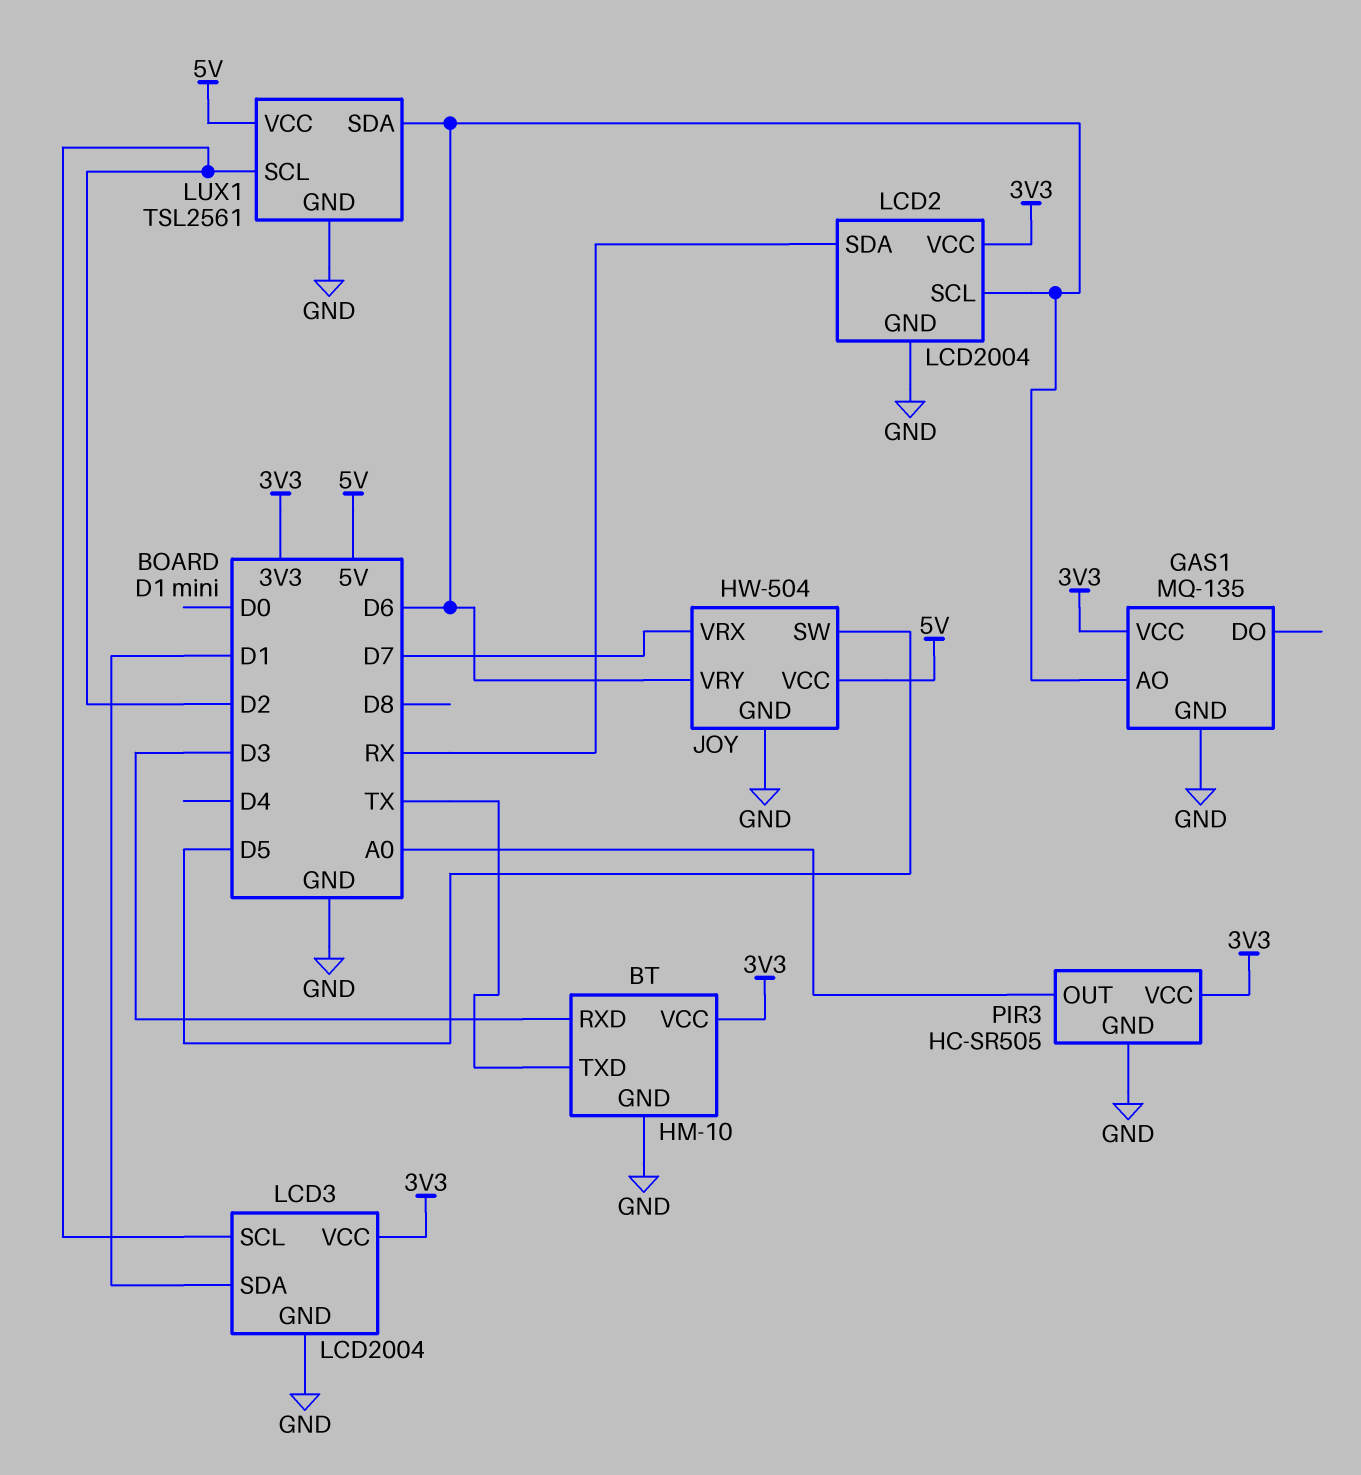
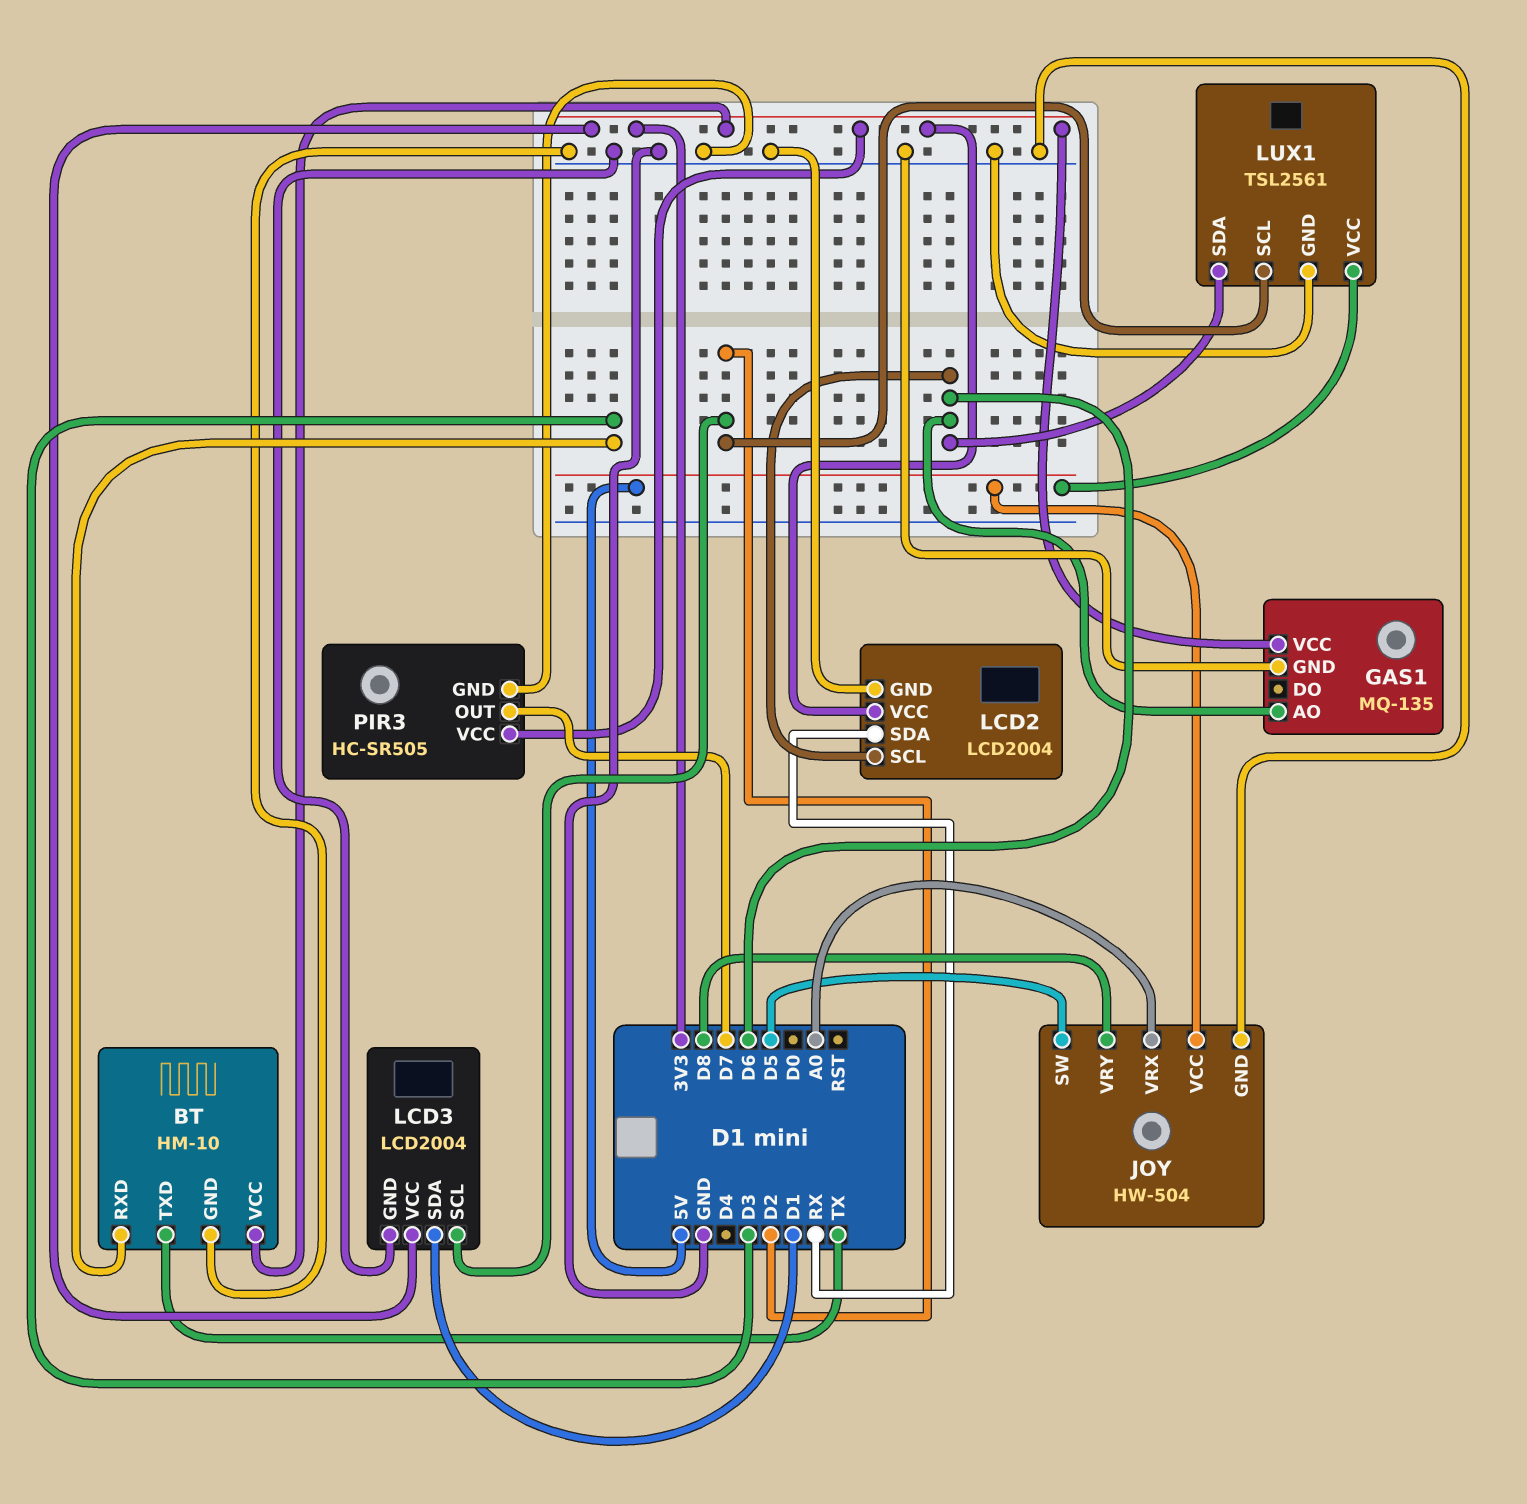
JOY pin VRX: D7 -> A0
JOY pin VRY: D6 -> D8
PIR3 pin OUT: A0 -> D7

